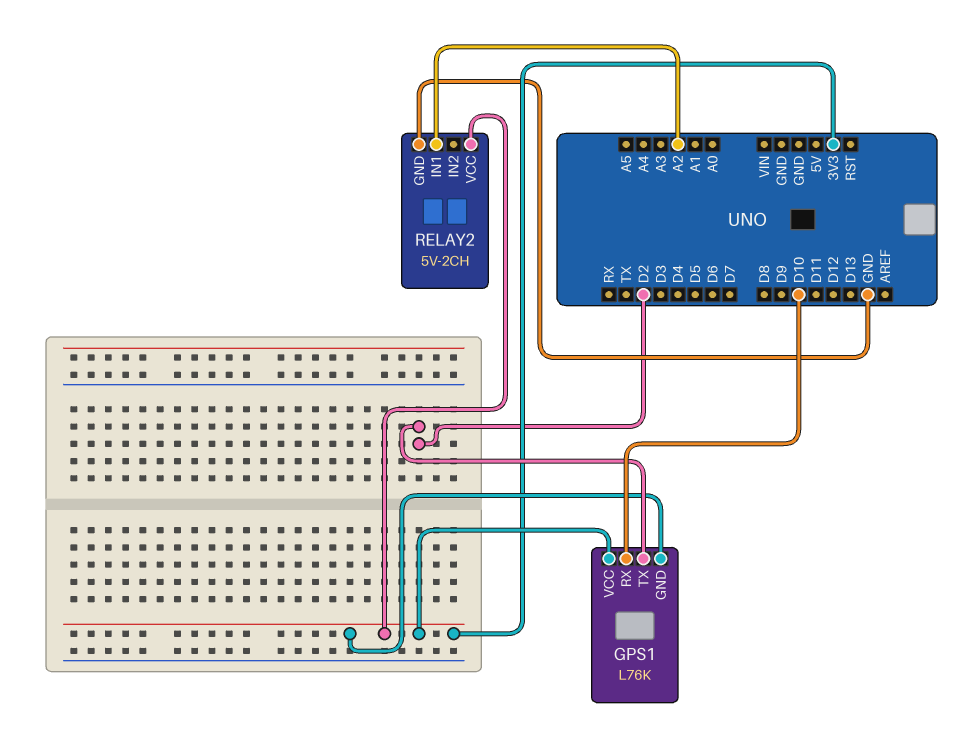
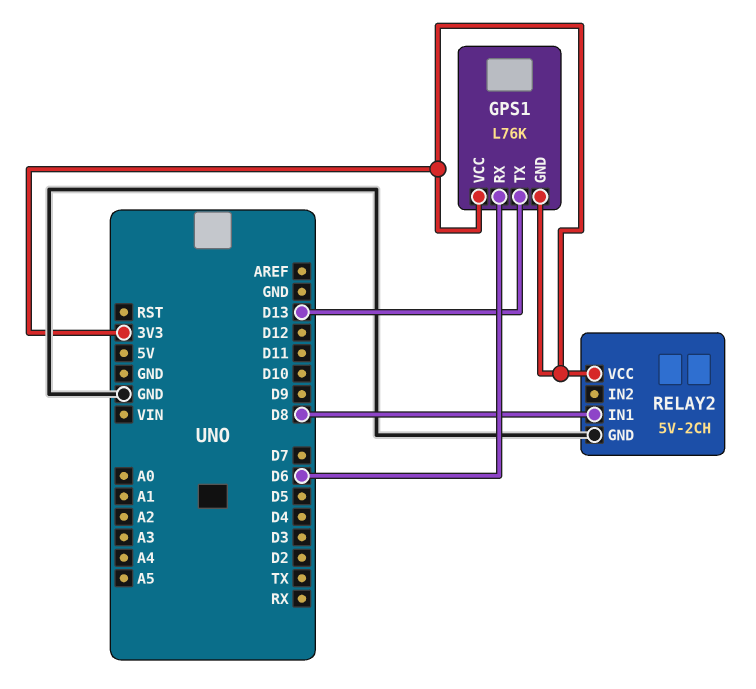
GPS1 pin RX: D10 -> D6
GPS1 pin TX: D2 -> D13
RELAY2 pin IN1: A2 -> D8

